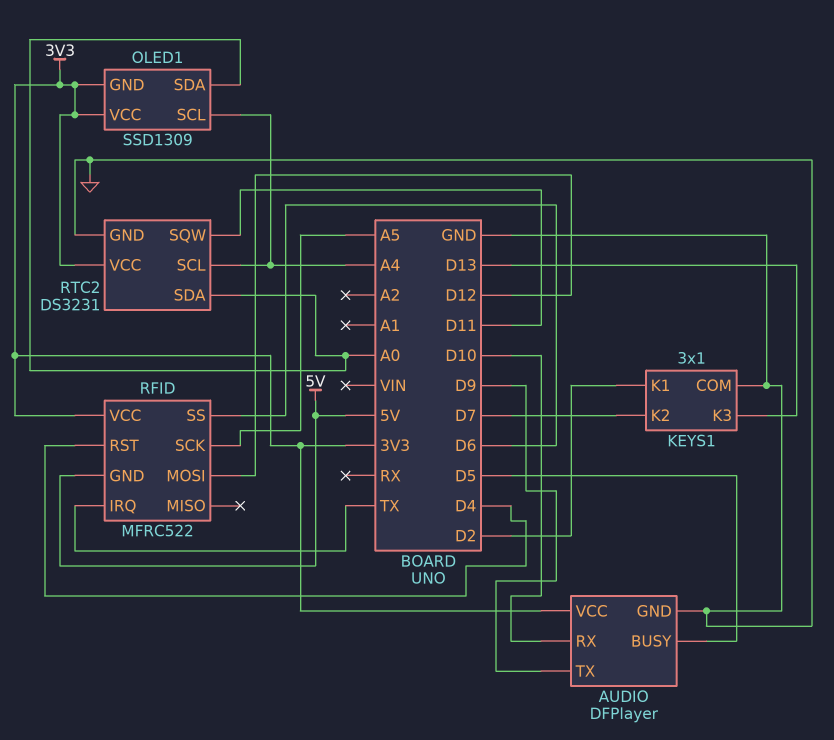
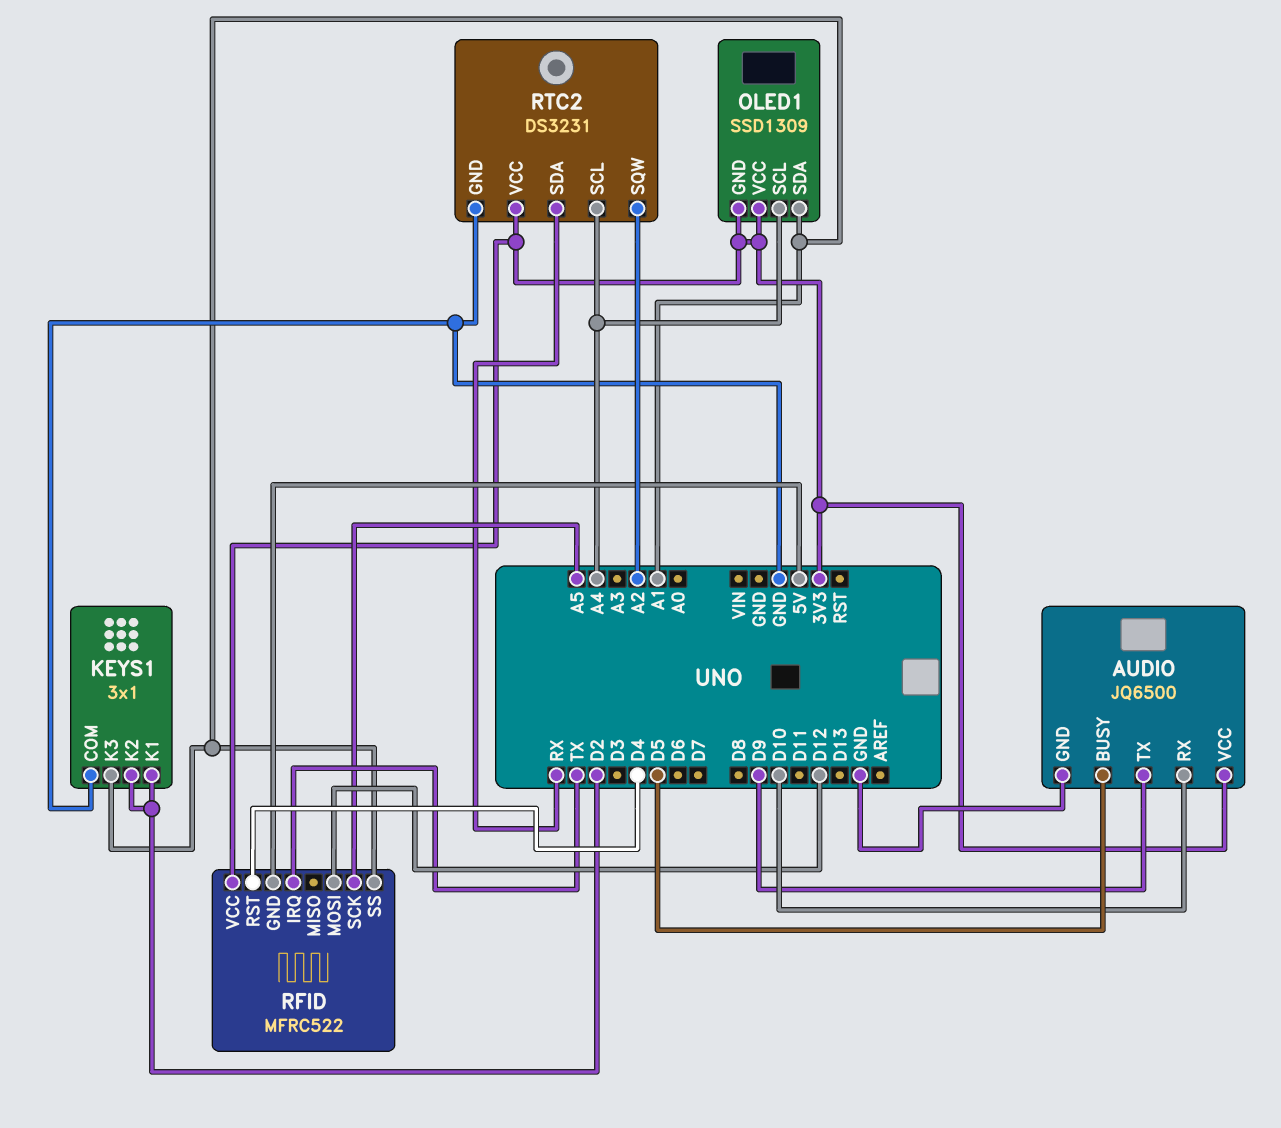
AUDIO: DFPlayer -> JQ6500
KEYS1 pin K2: D7 -> D2
KEYS1 pin K3: D13 -> A1
OLED1 pin SDA: A0 -> A1
RFID pin SS: D6 -> A1
RTC2 pin SDA: A0 -> RX
RTC2 pin SQW: D11 -> A2

